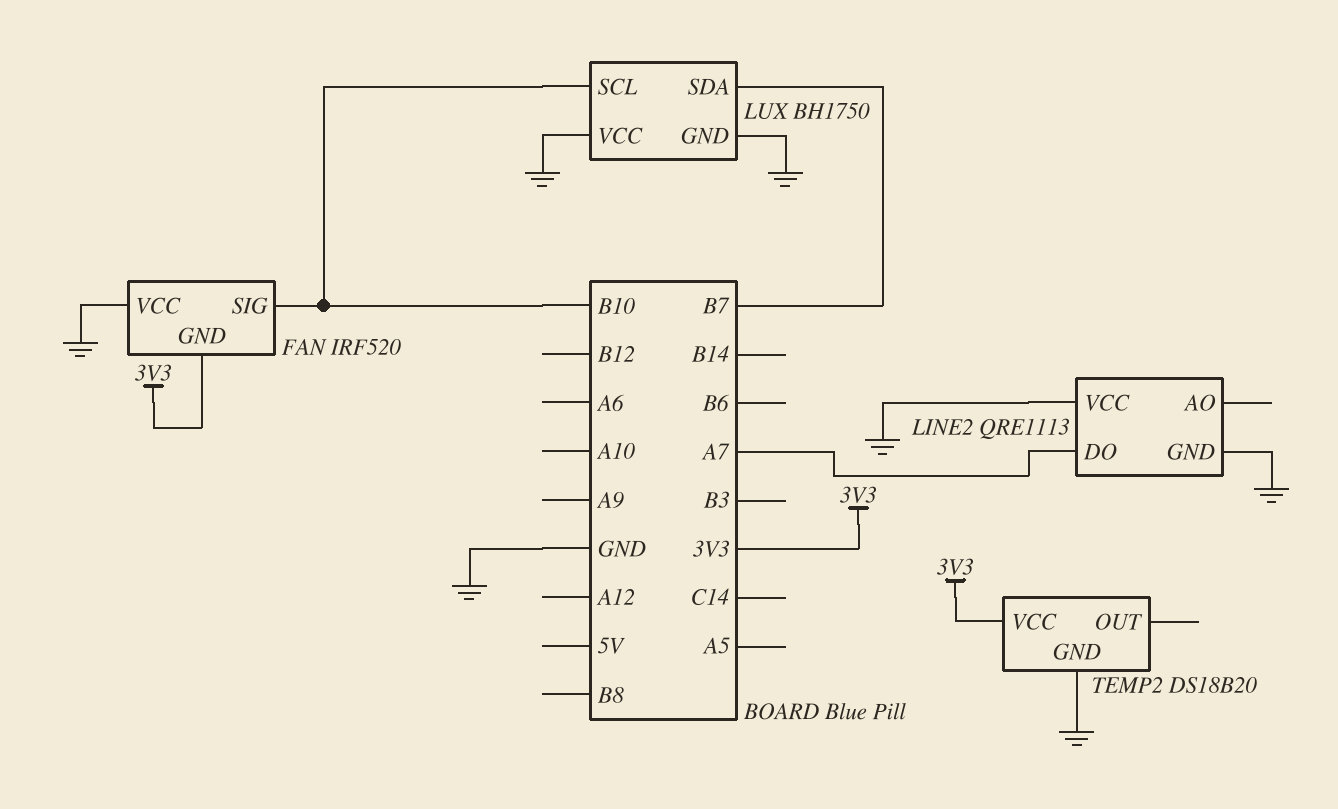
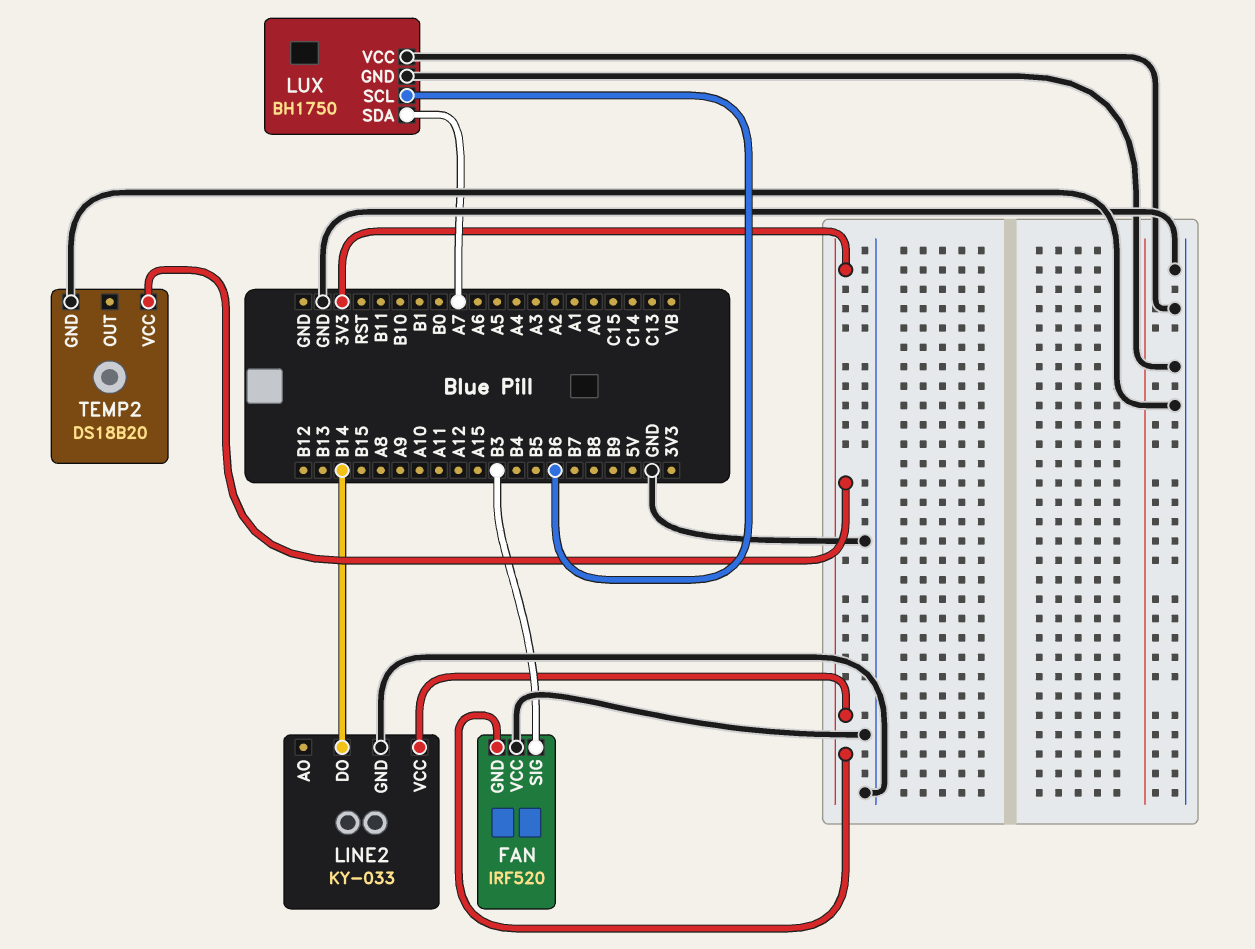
FAN pin SIG: B10 -> B3
LINE2: QRE1113 -> KY-033
LINE2 pin DO: A7 -> B14
LINE2 pin VCC: GND -> 3V3
LUX pin SCL: B10 -> B6
LUX pin SDA: B7 -> A7

